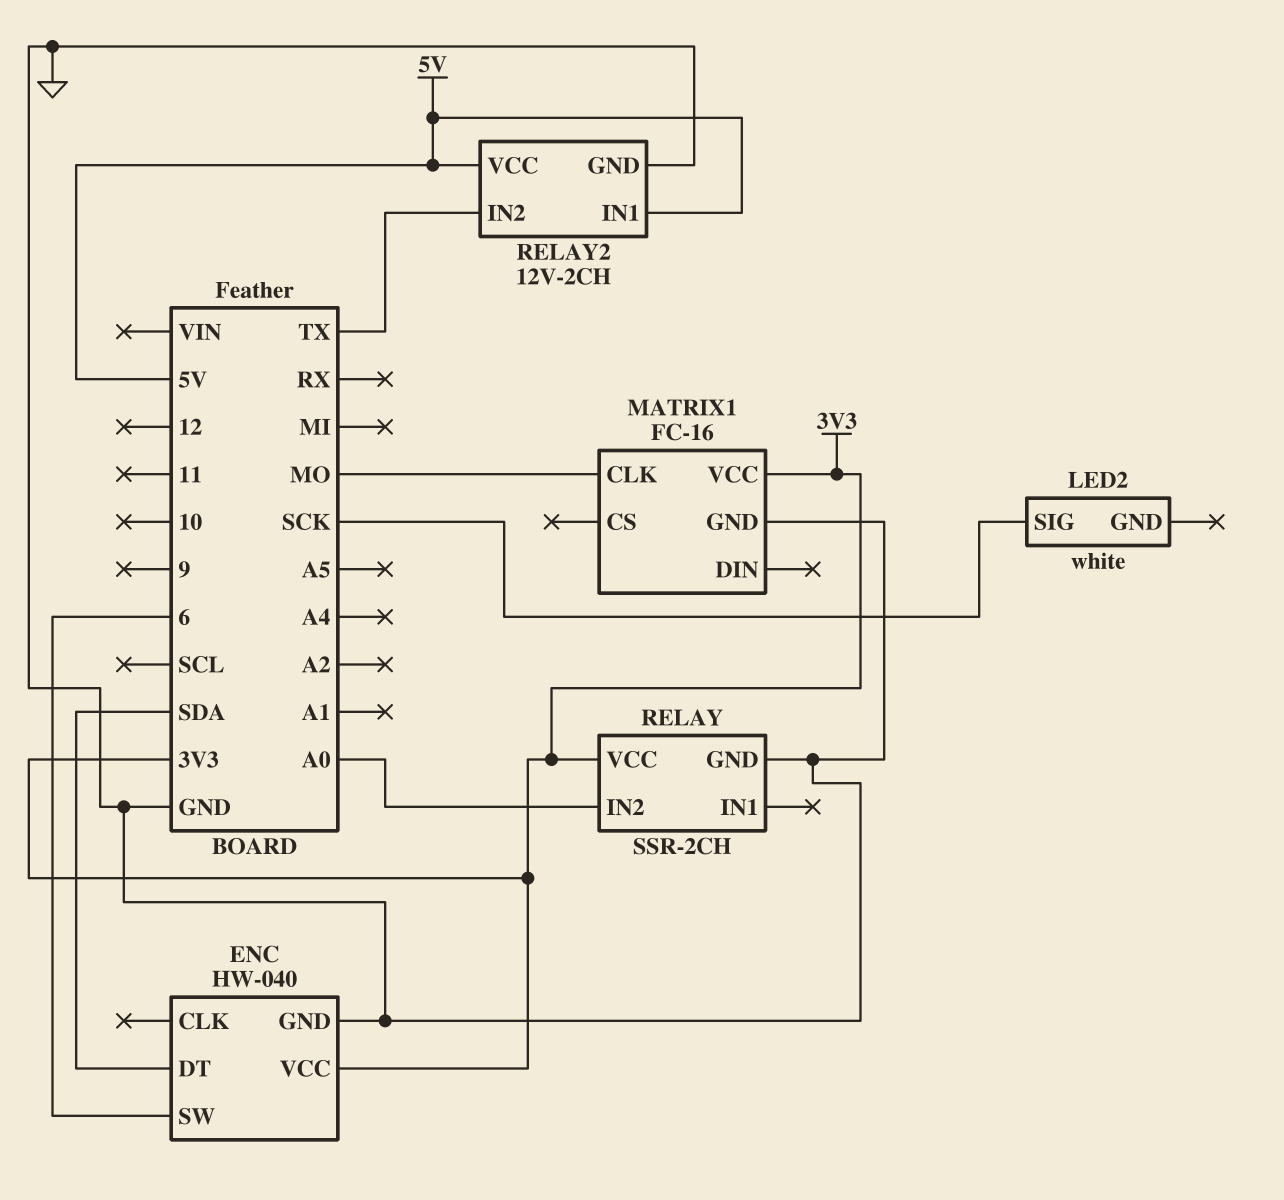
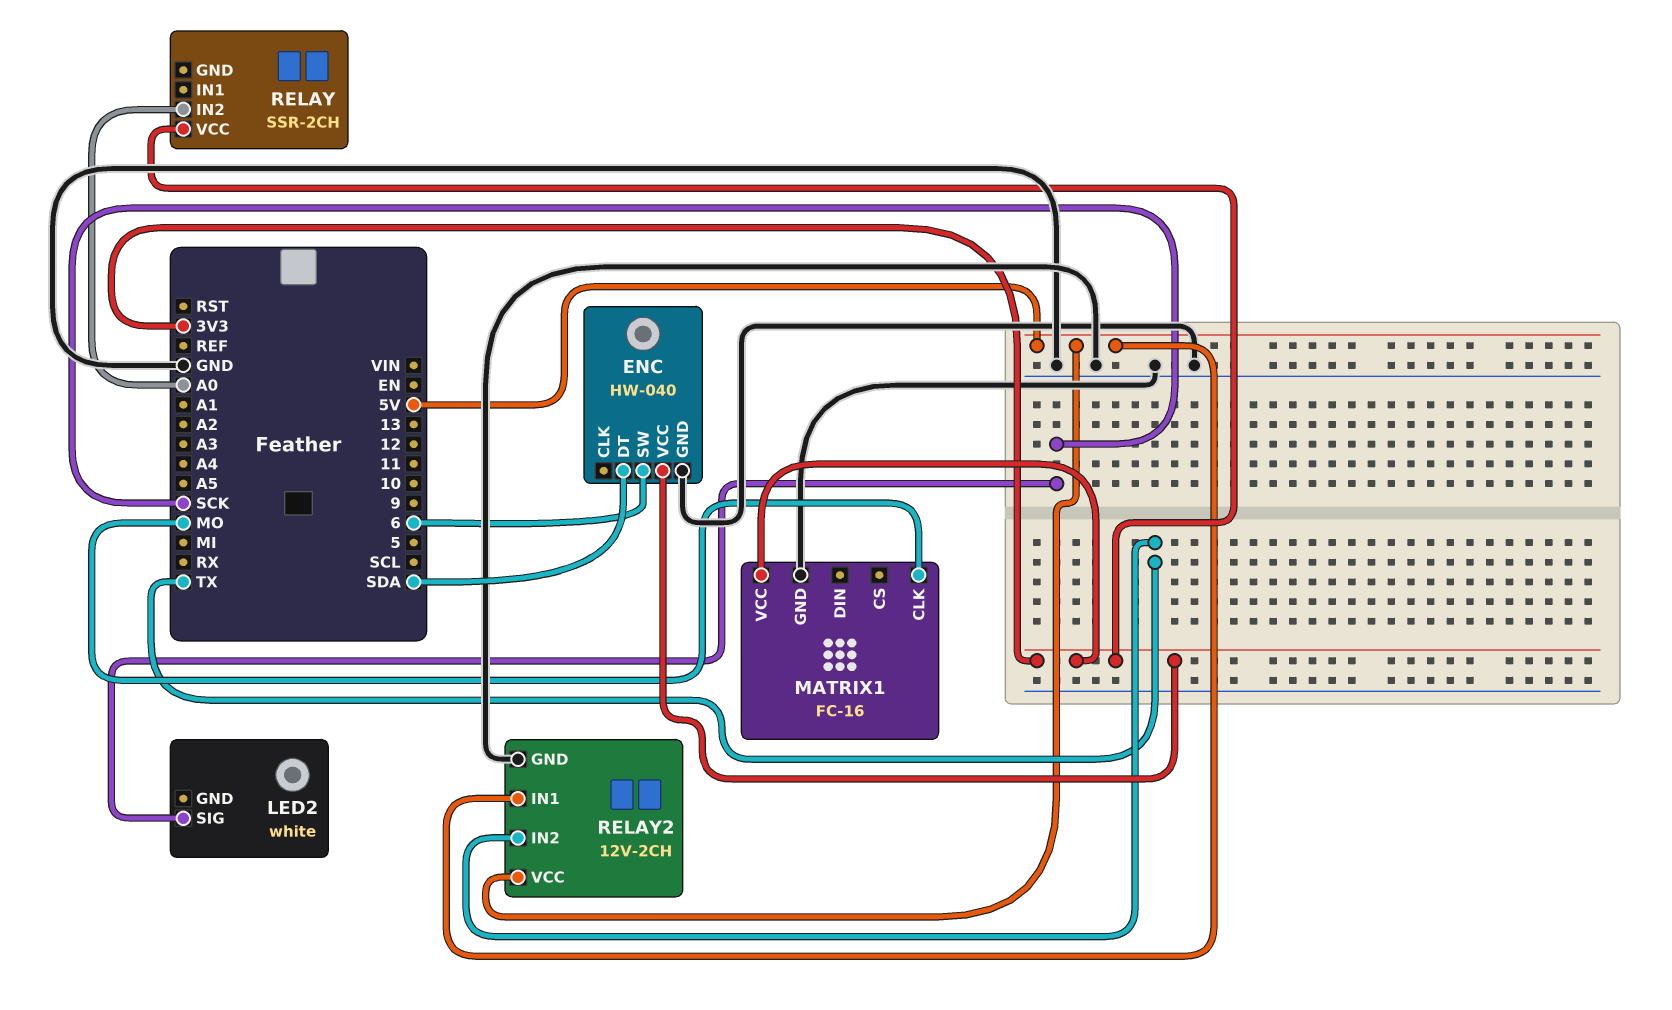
RELAY pin GND: GND -> none

